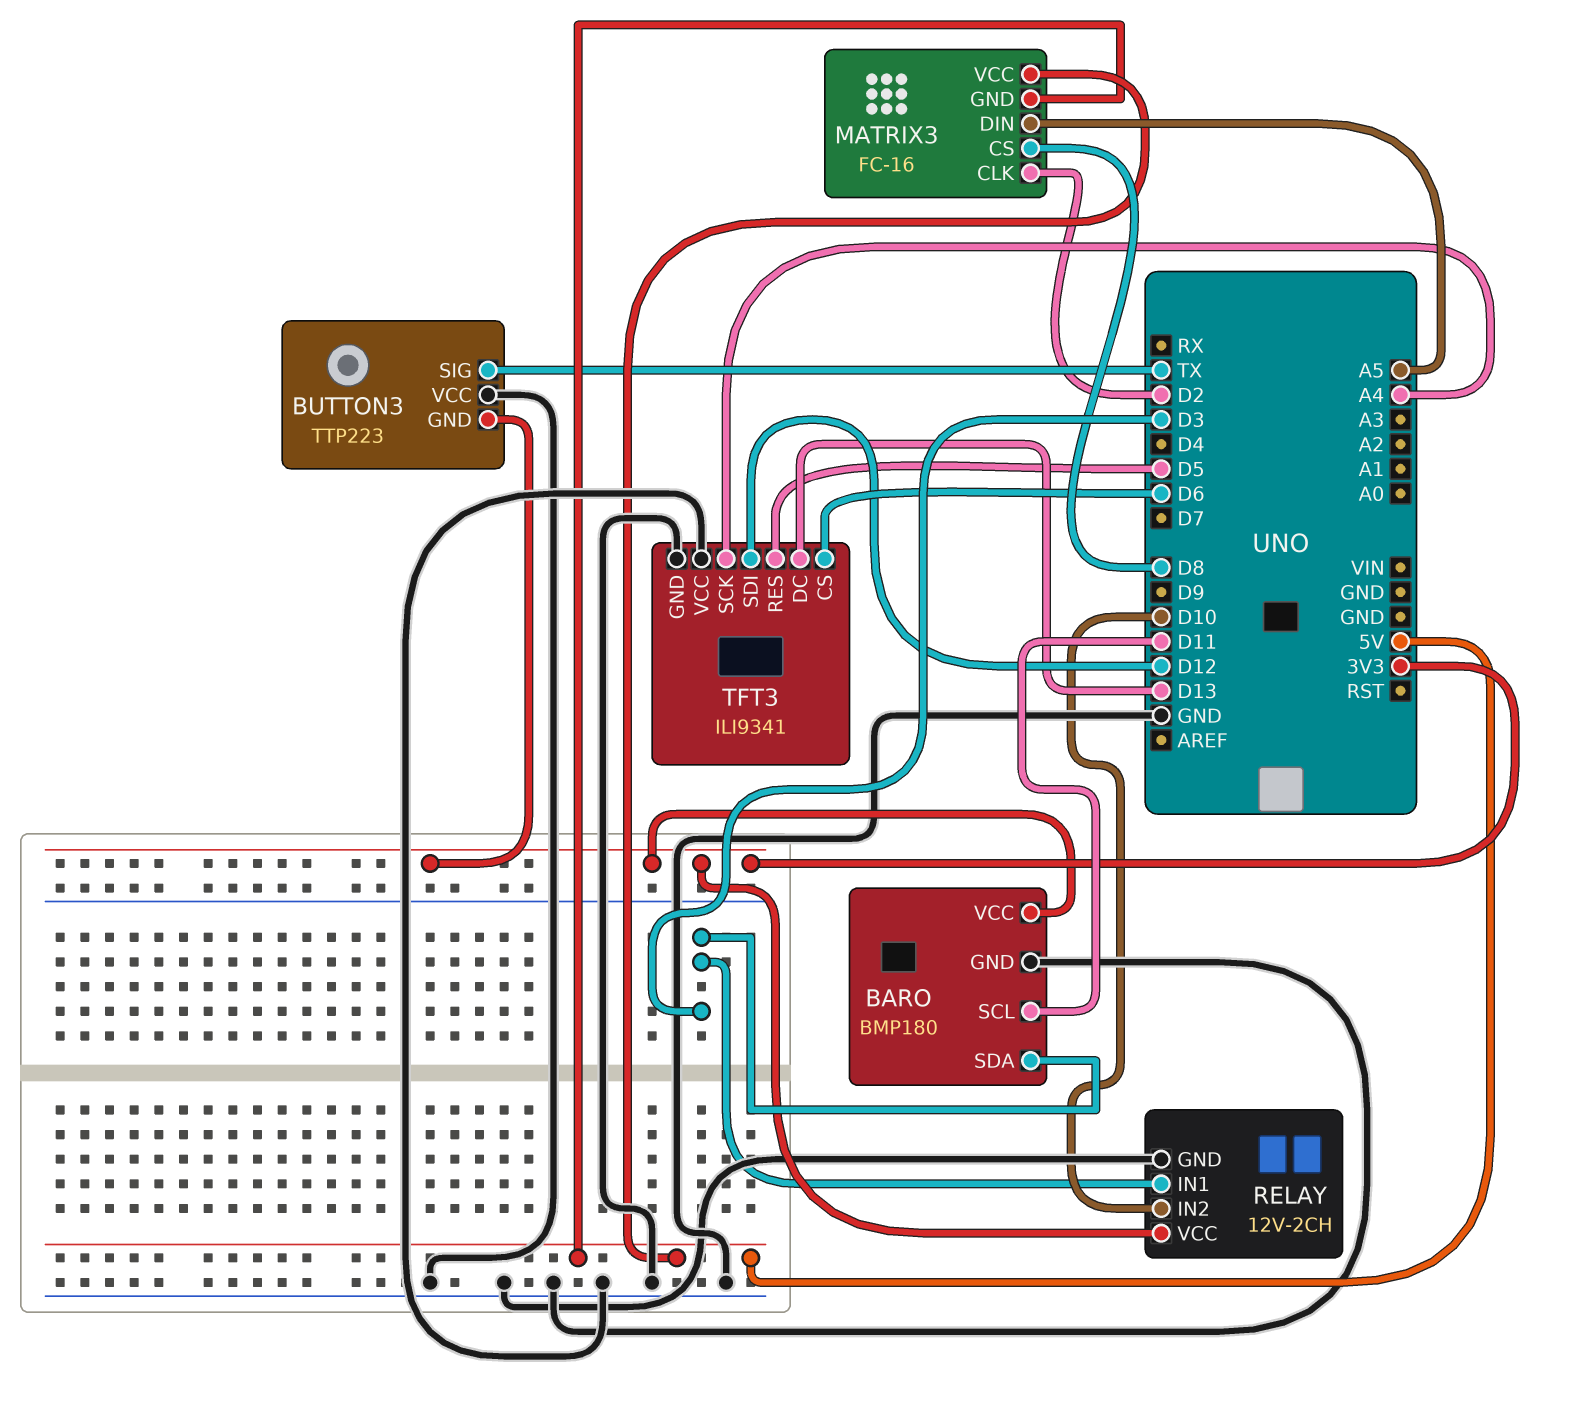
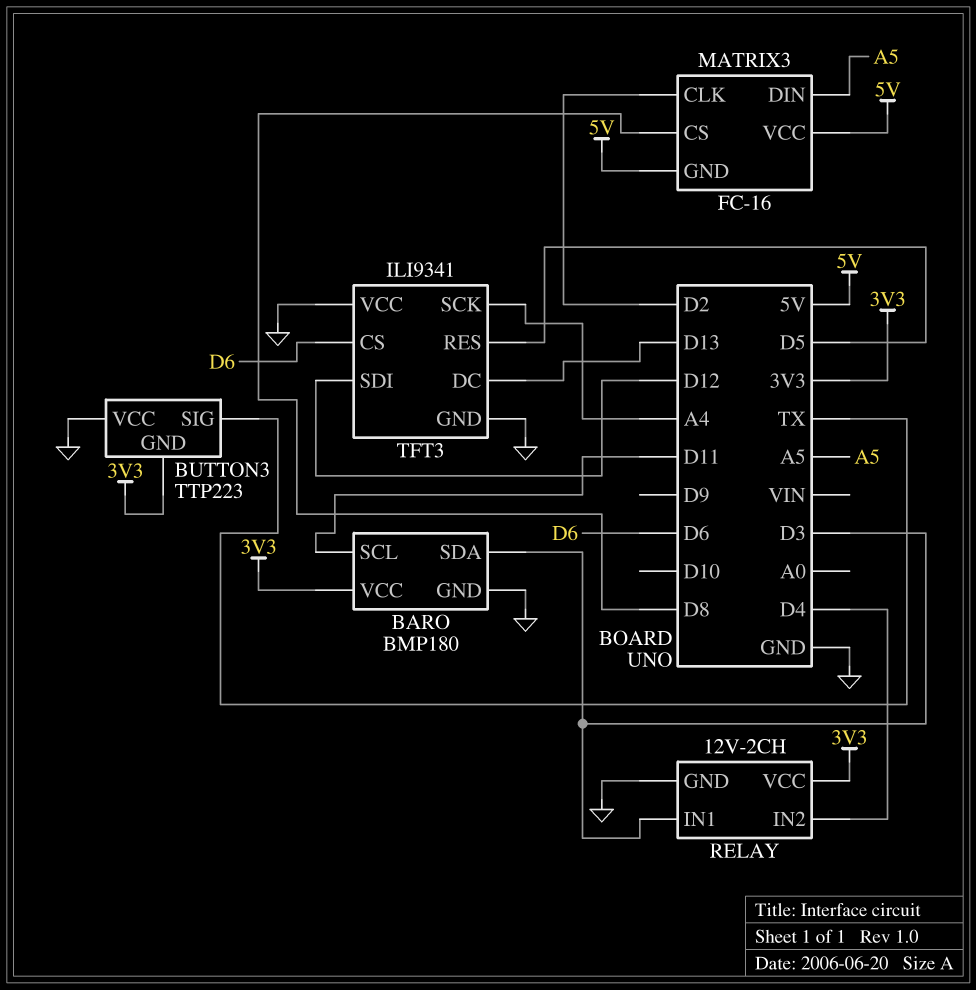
RELAY pin IN2: D10 -> D4

